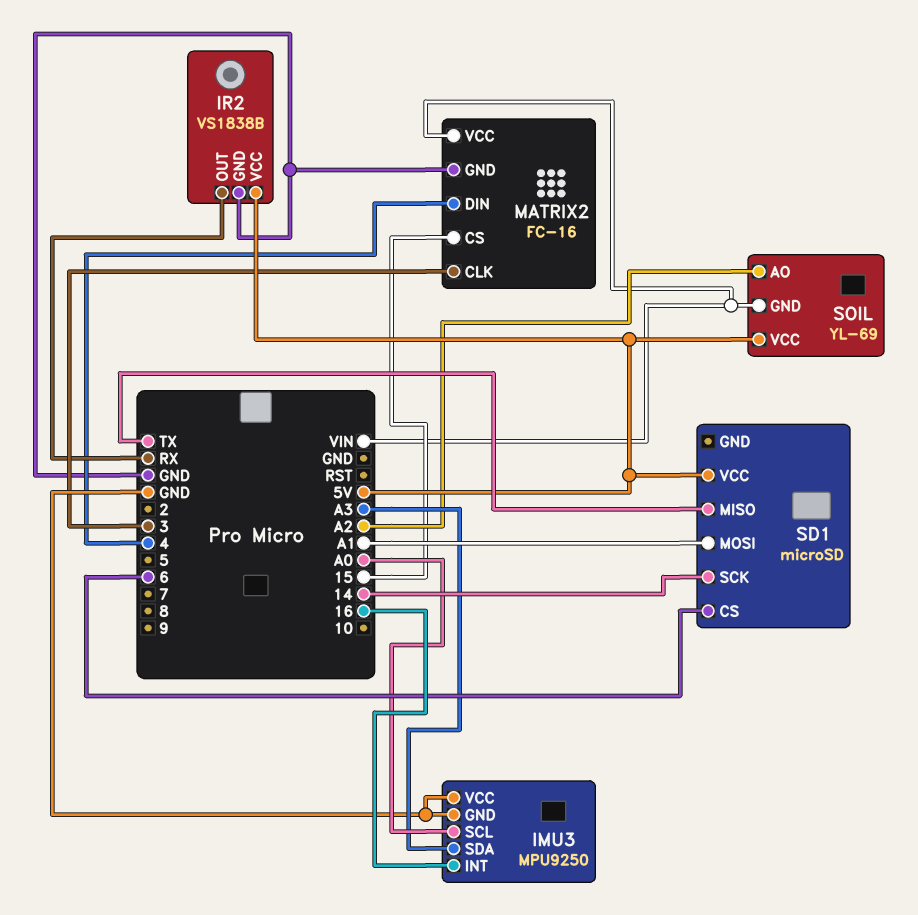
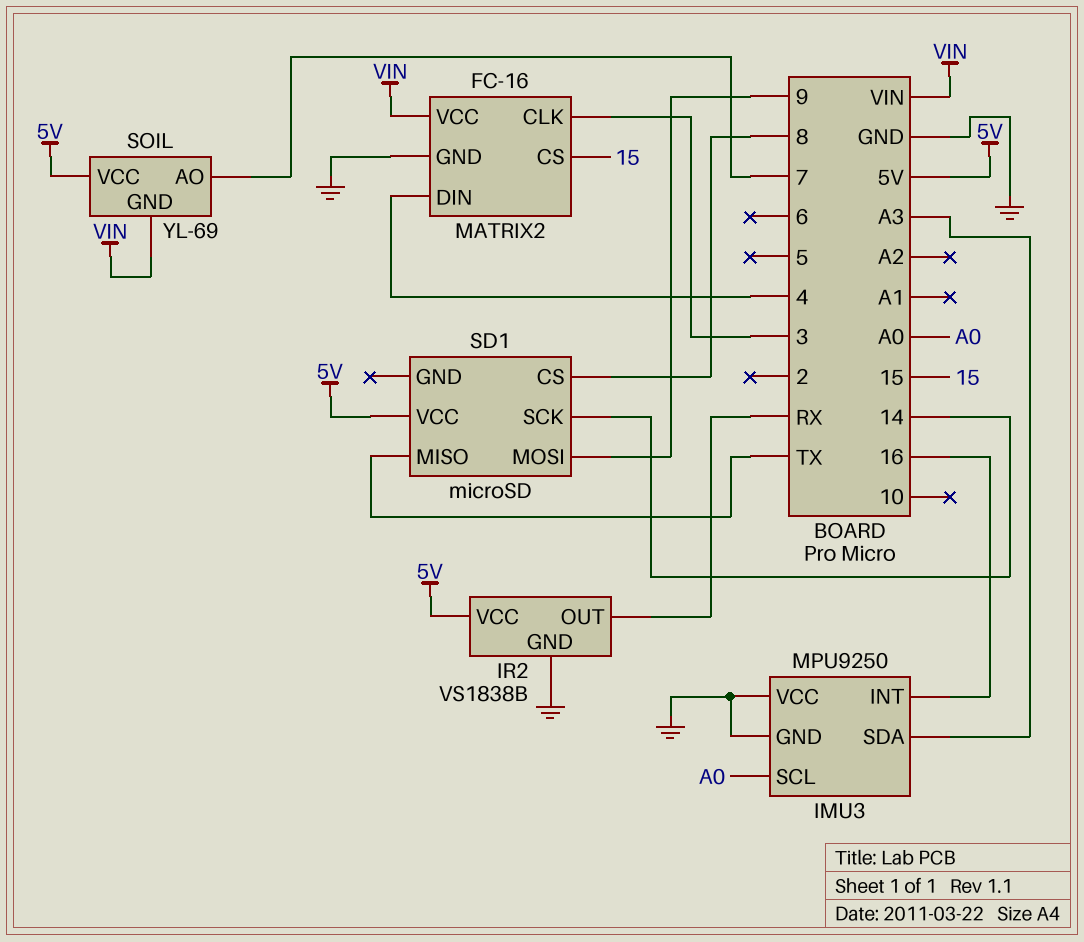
SD1 pin CS: 6 -> 8
SD1 pin MOSI: A1 -> 9
SOIL pin AO: A2 -> 7

